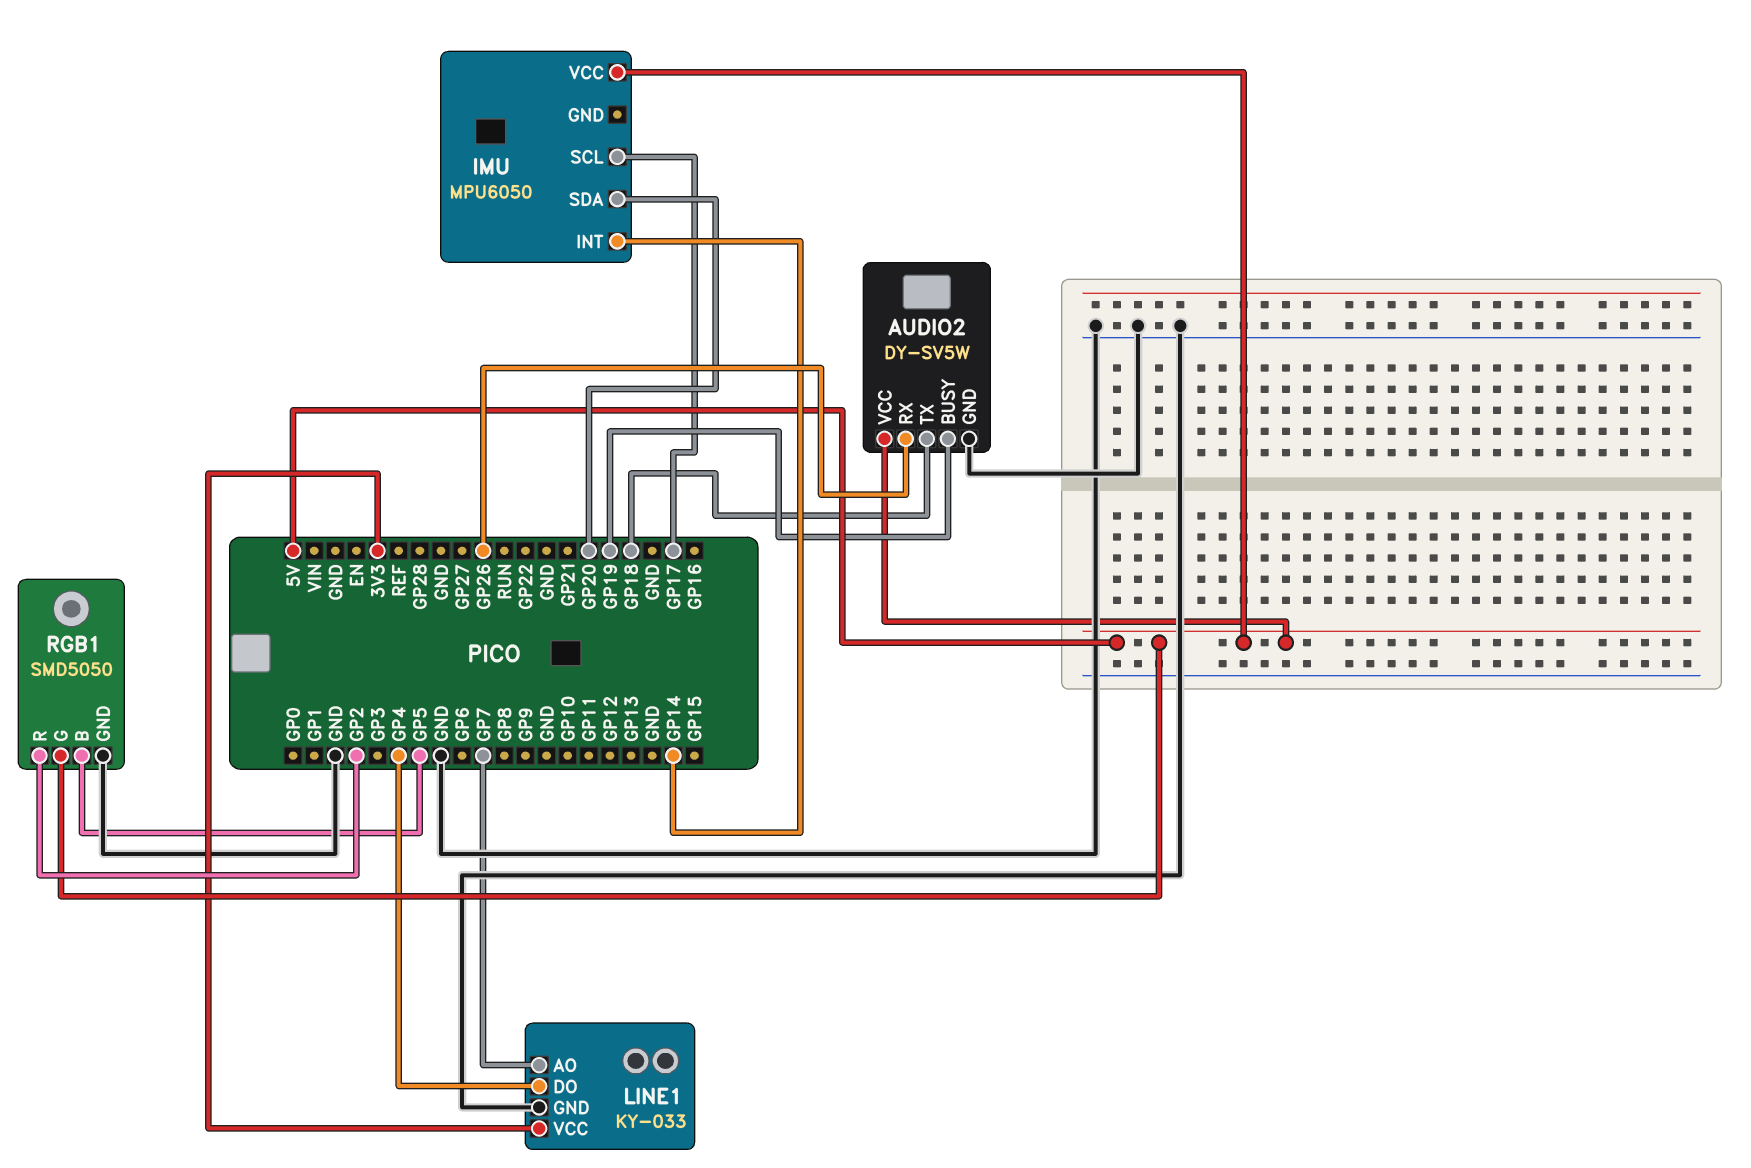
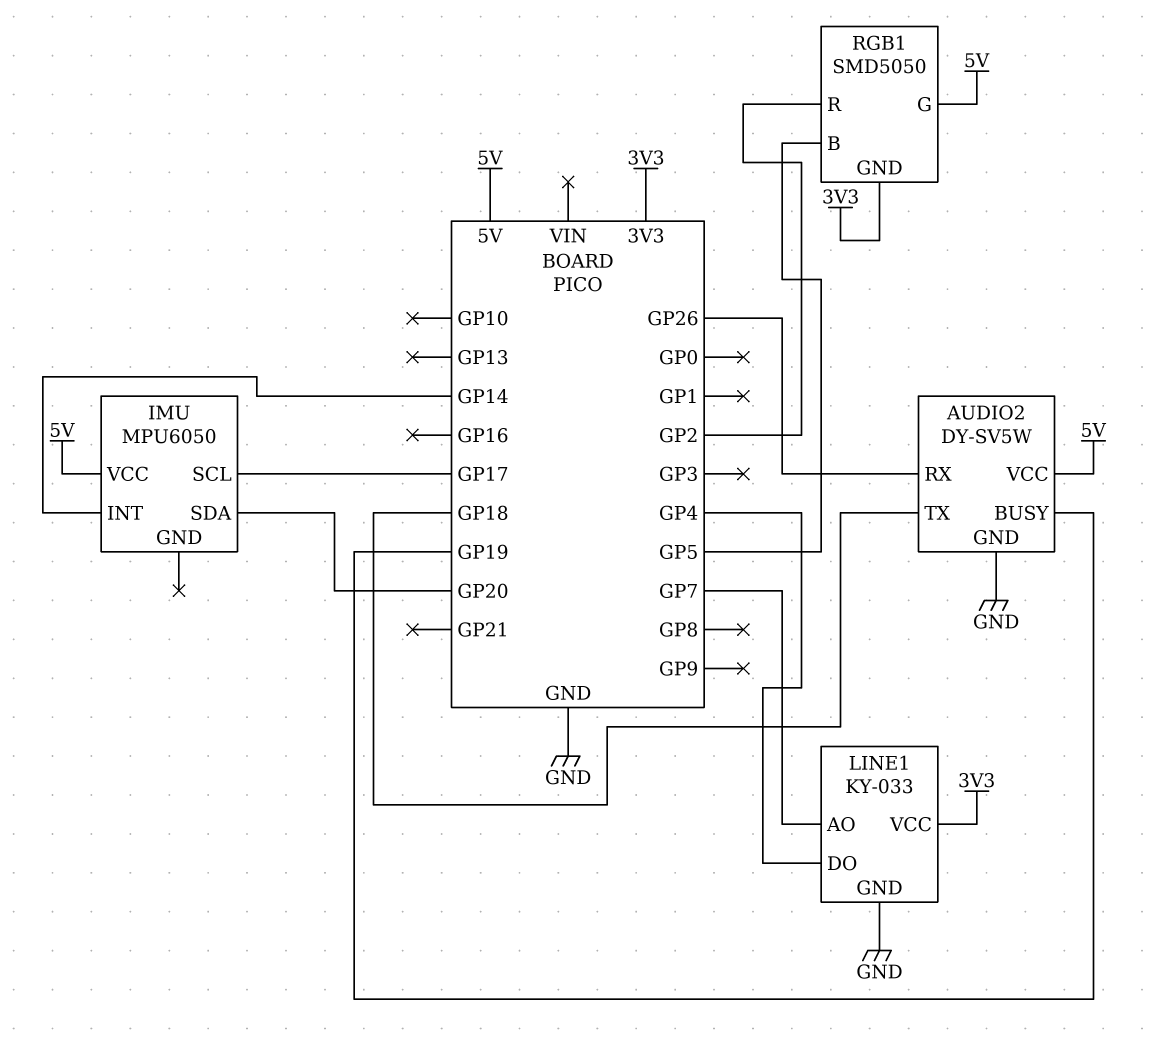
RGB1 pin GND: GND -> 3V3

